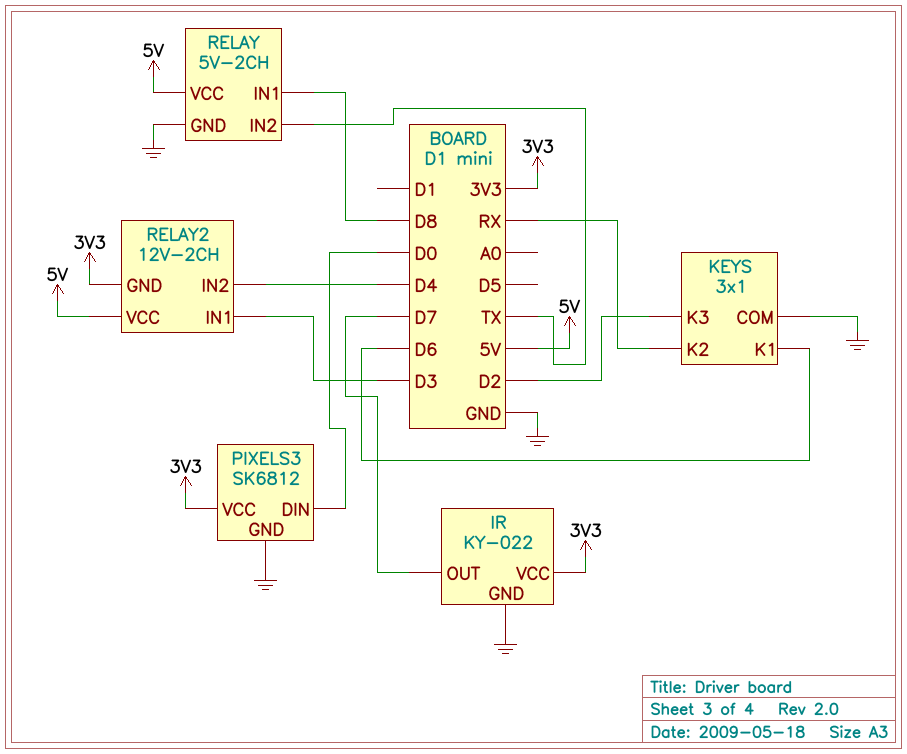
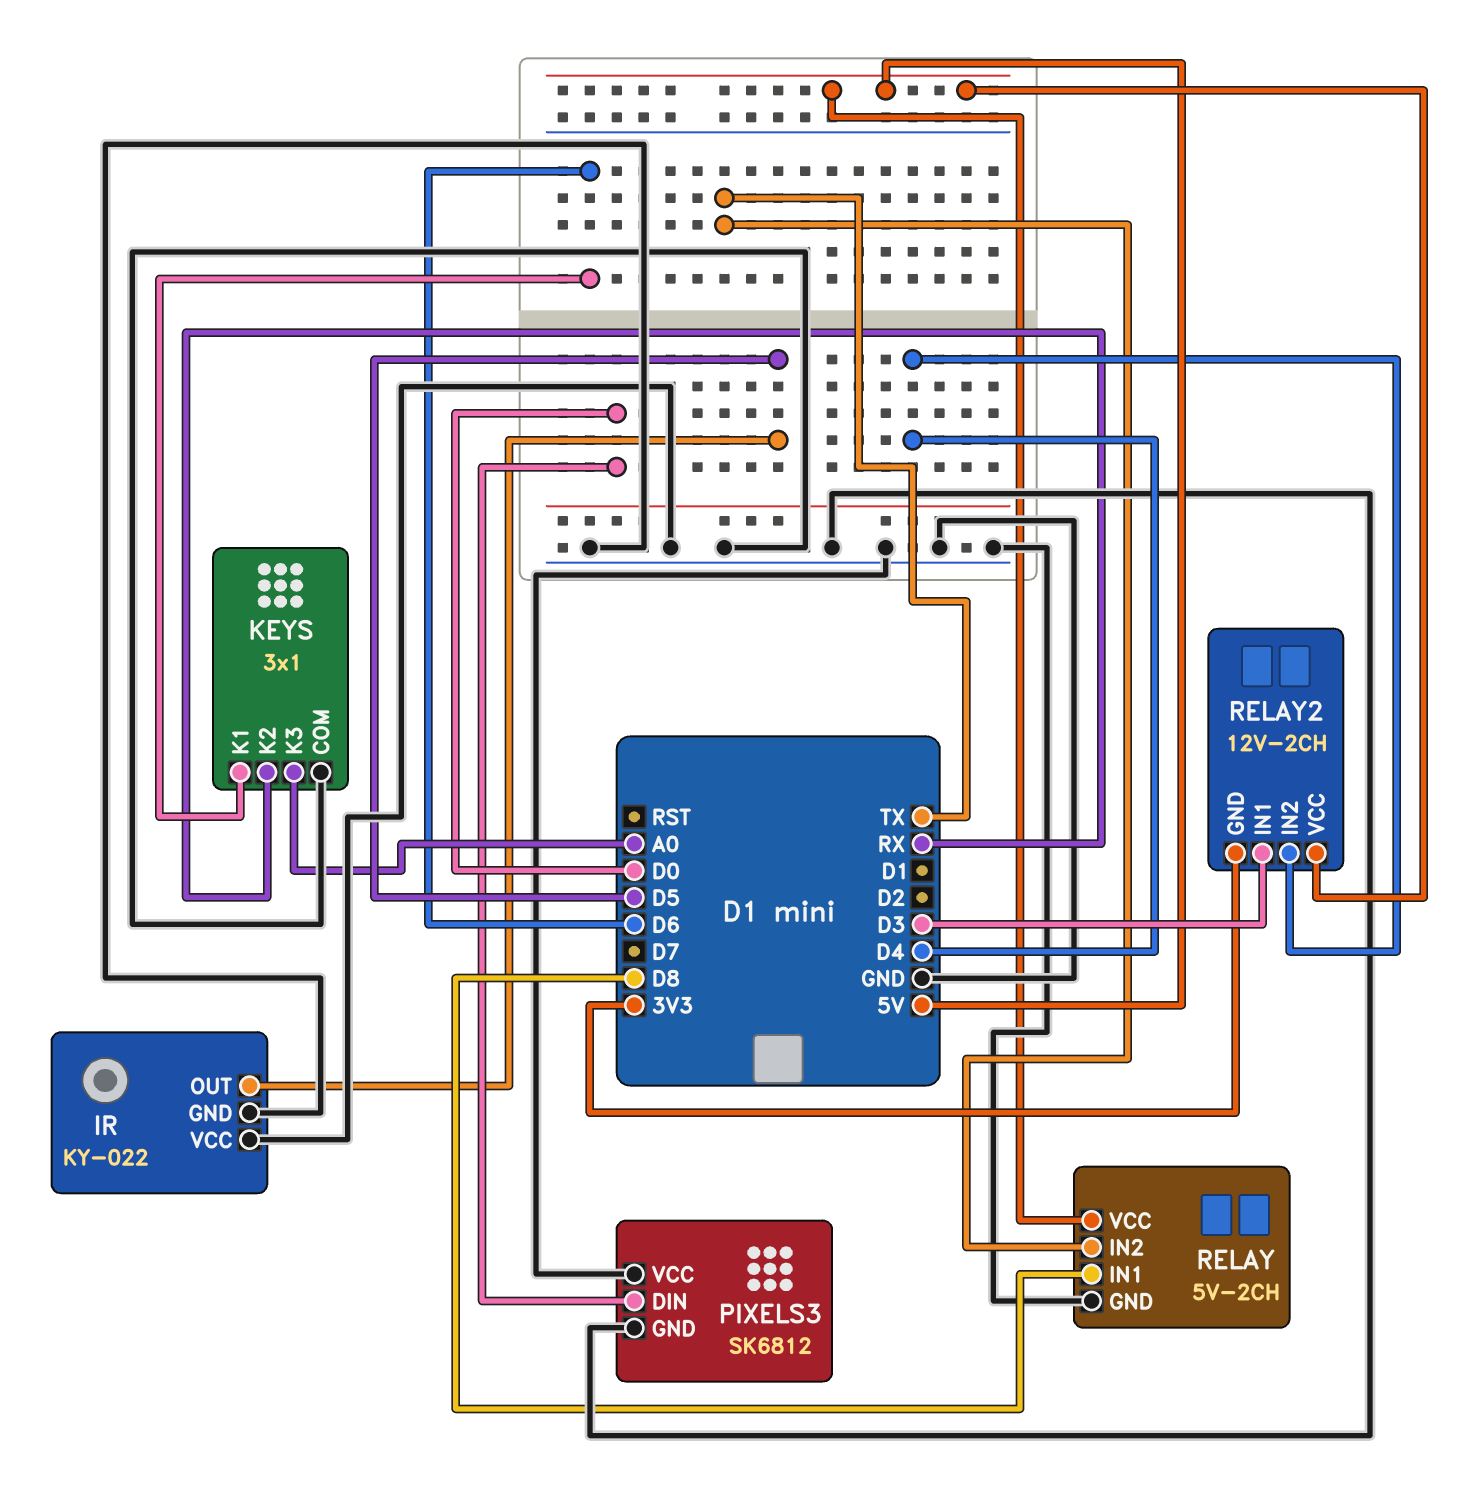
IR pin OUT: D7 -> D5
IR pin VCC: 3V3 -> GND
KEYS pin K3: D2 -> A0
PIXELS3 pin VCC: 3V3 -> GND

